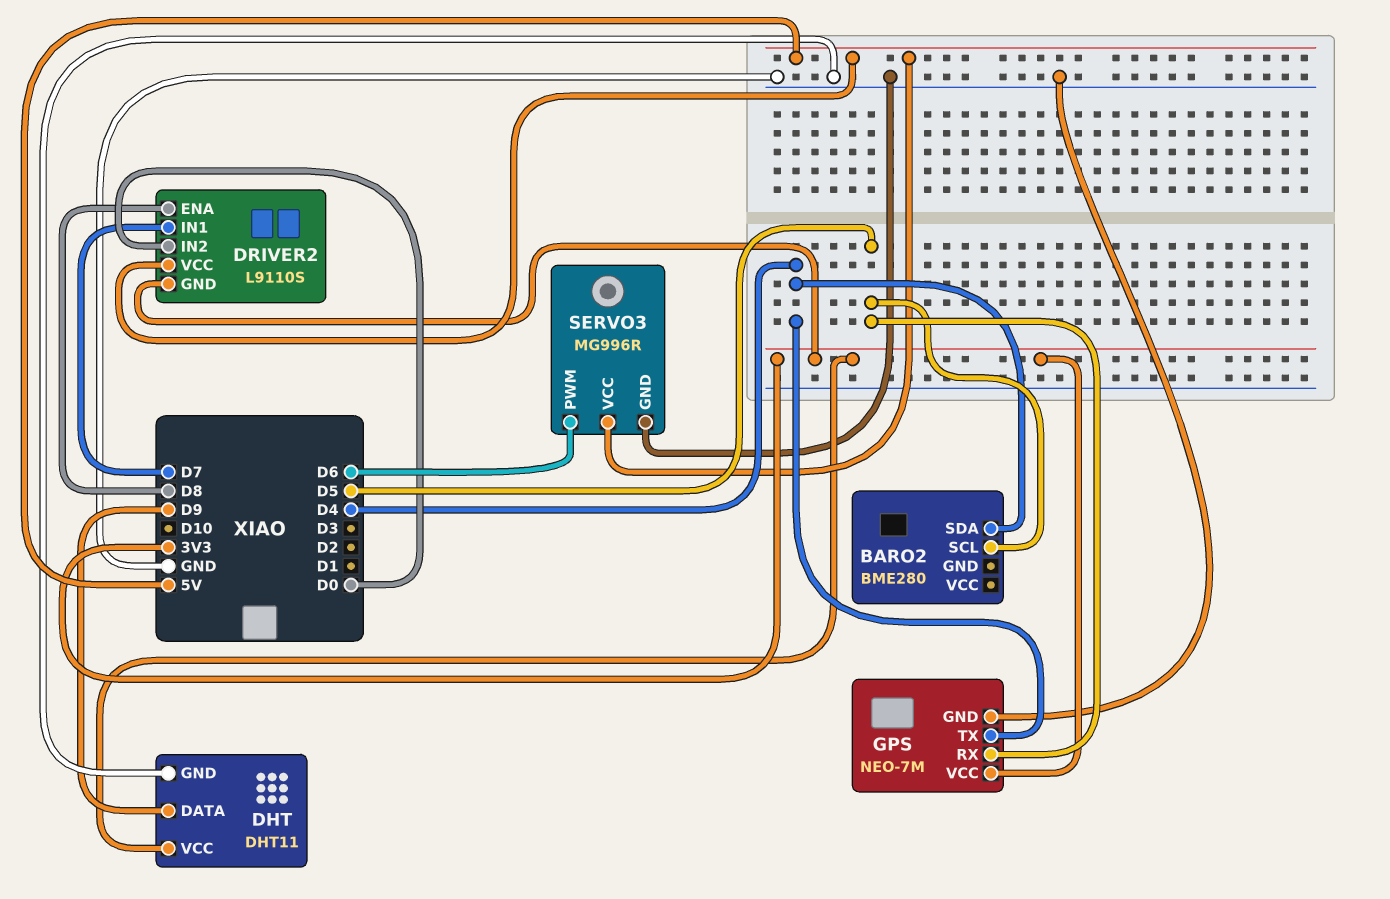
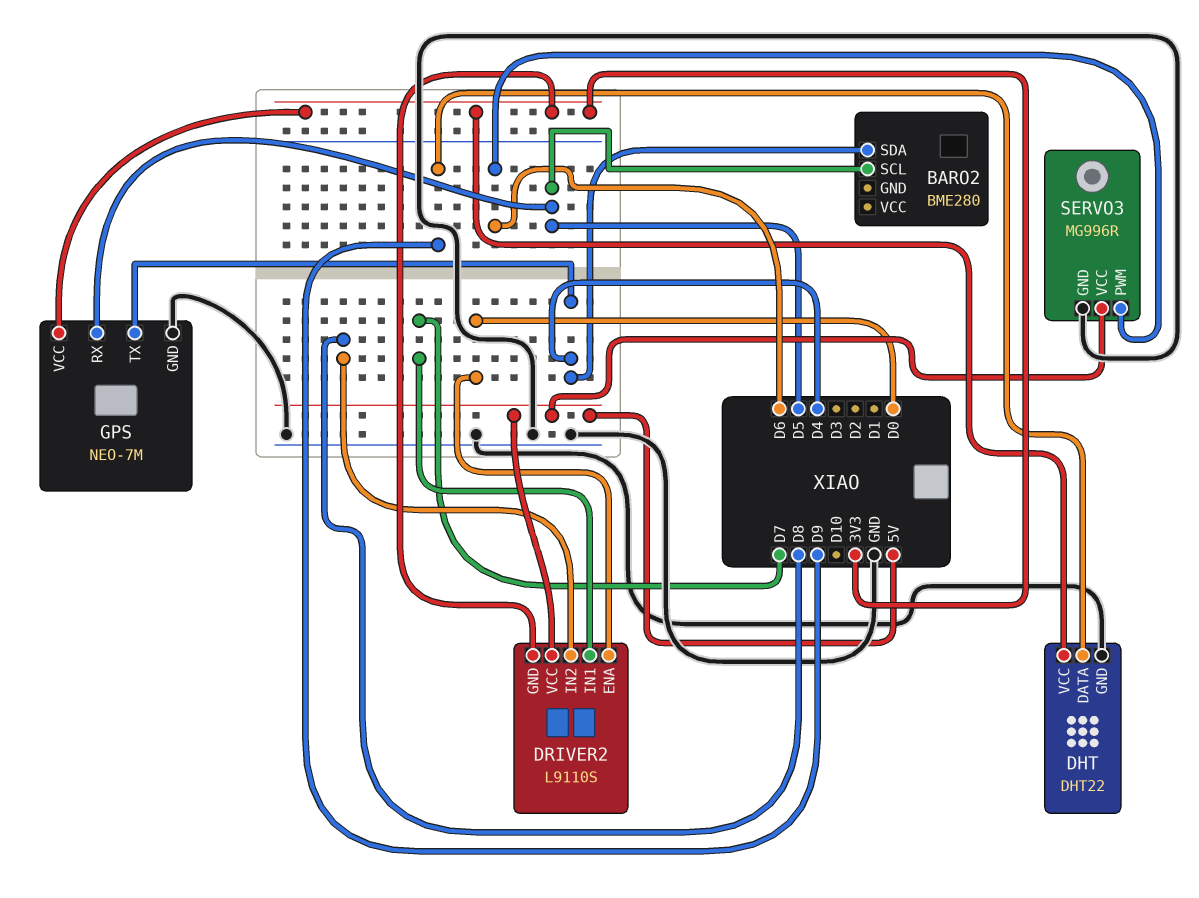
DHT: DHT11 -> DHT22
DRIVER2 pin ENA: D8 -> D0
DRIVER2 pin IN2: D0 -> D8

